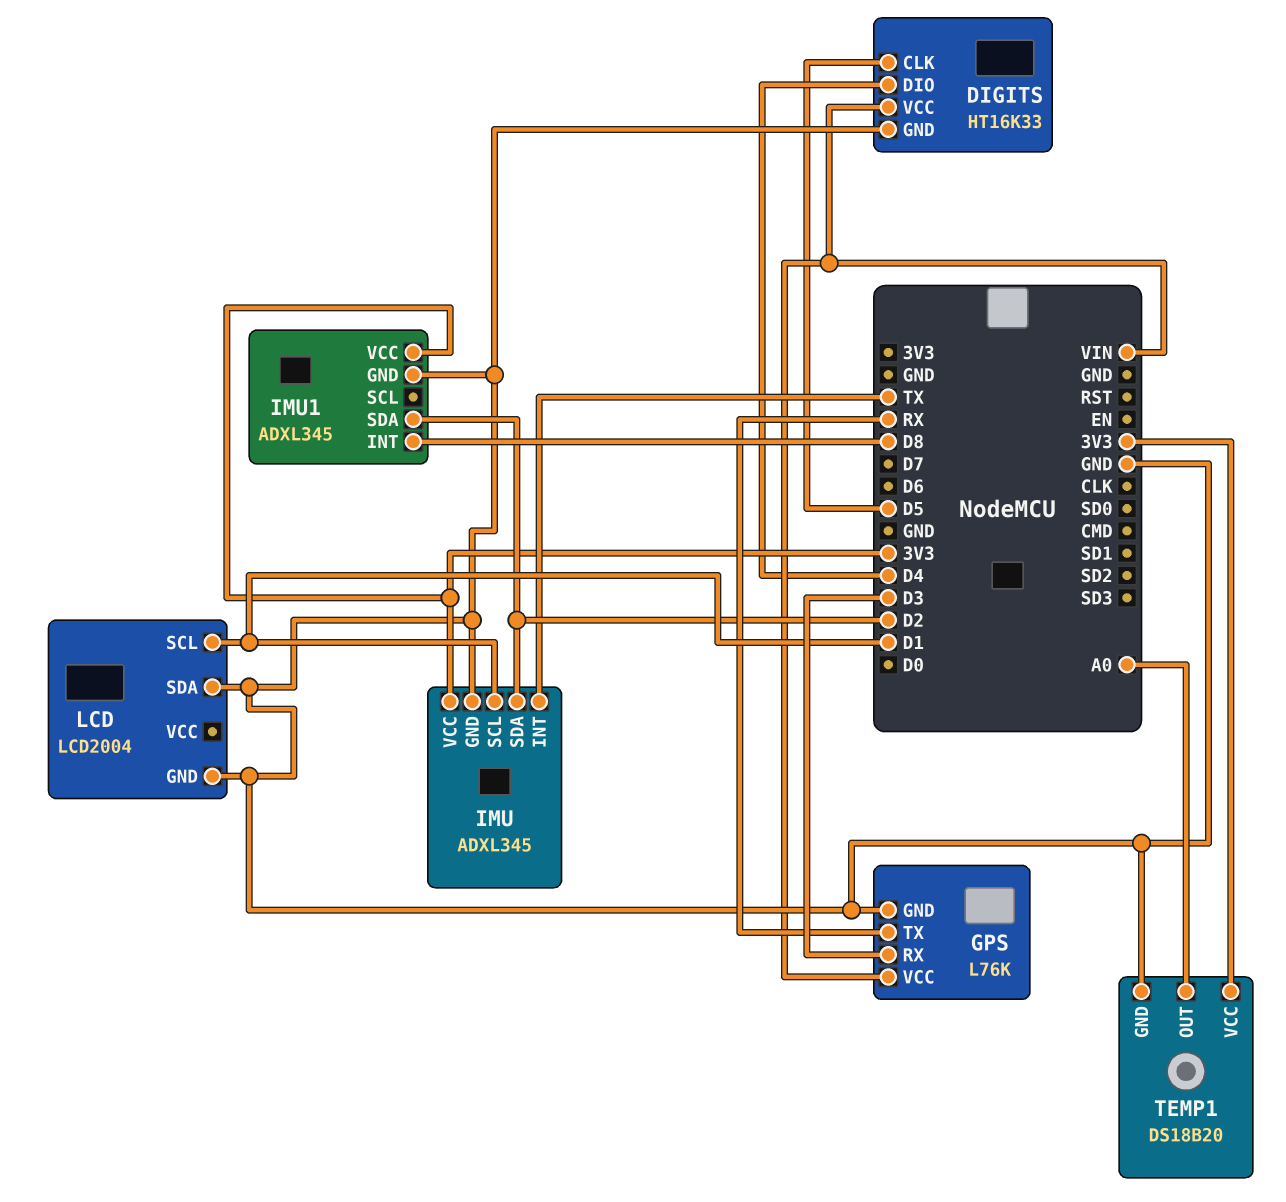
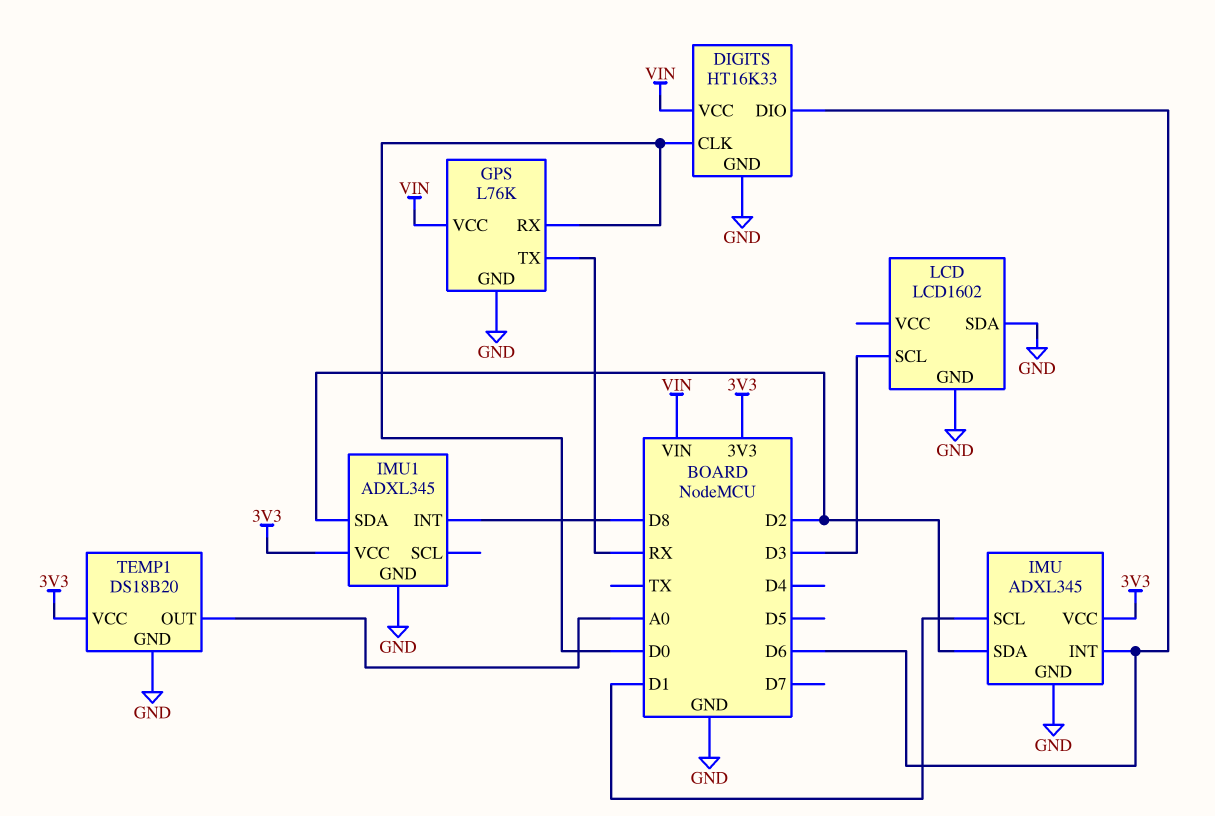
DIGITS pin CLK: D5 -> D0
DIGITS pin DIO: D4 -> D6
GPS pin RX: D3 -> D0
IMU pin INT: TX -> D6
LCD: LCD2004 -> LCD1602
LCD pin SCL: D1 -> D3

